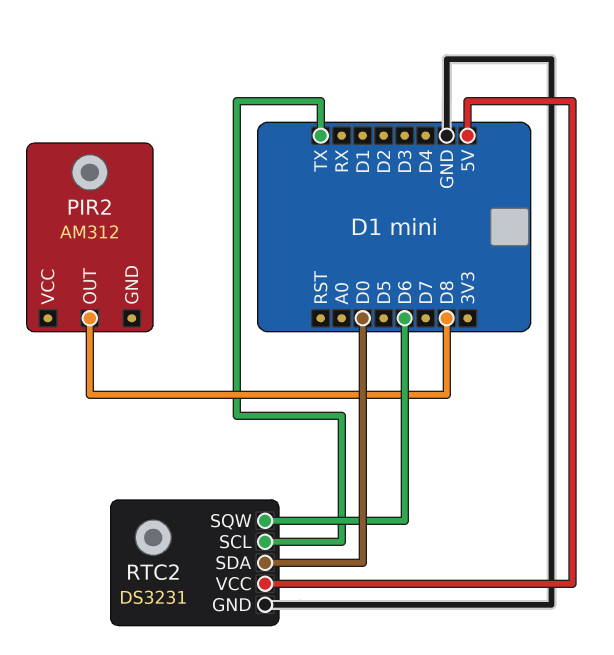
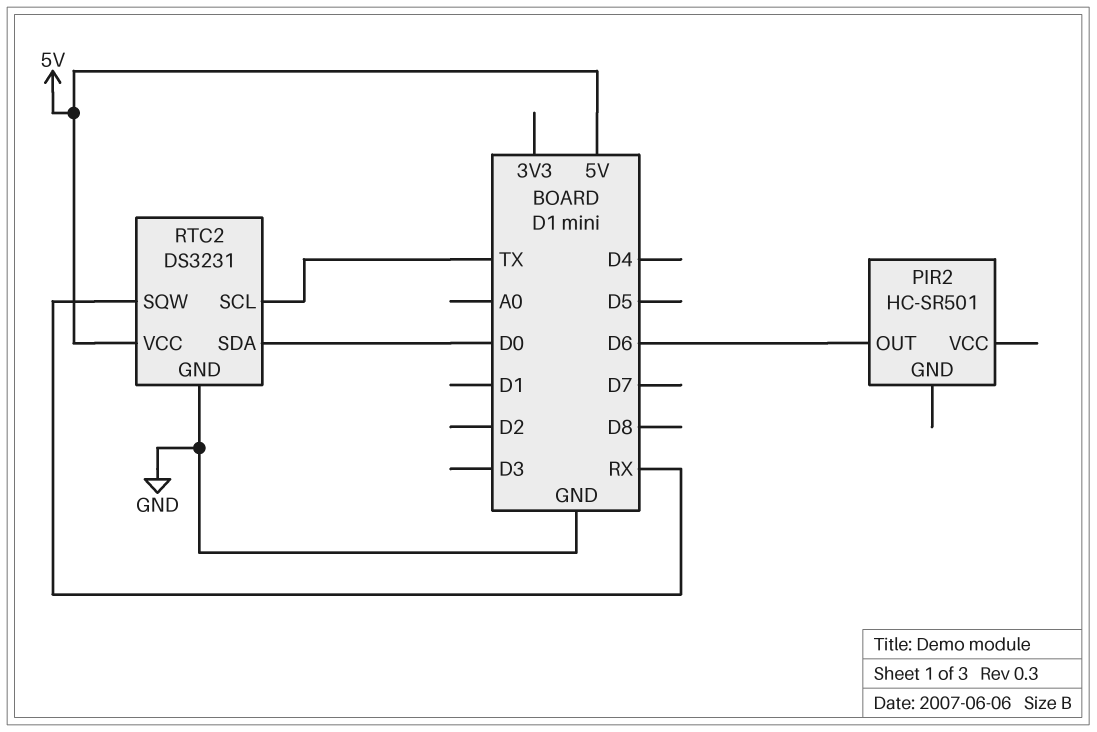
PIR2: AM312 -> HC-SR501
PIR2 pin OUT: D8 -> D6
RTC2 pin SQW: D6 -> RX

